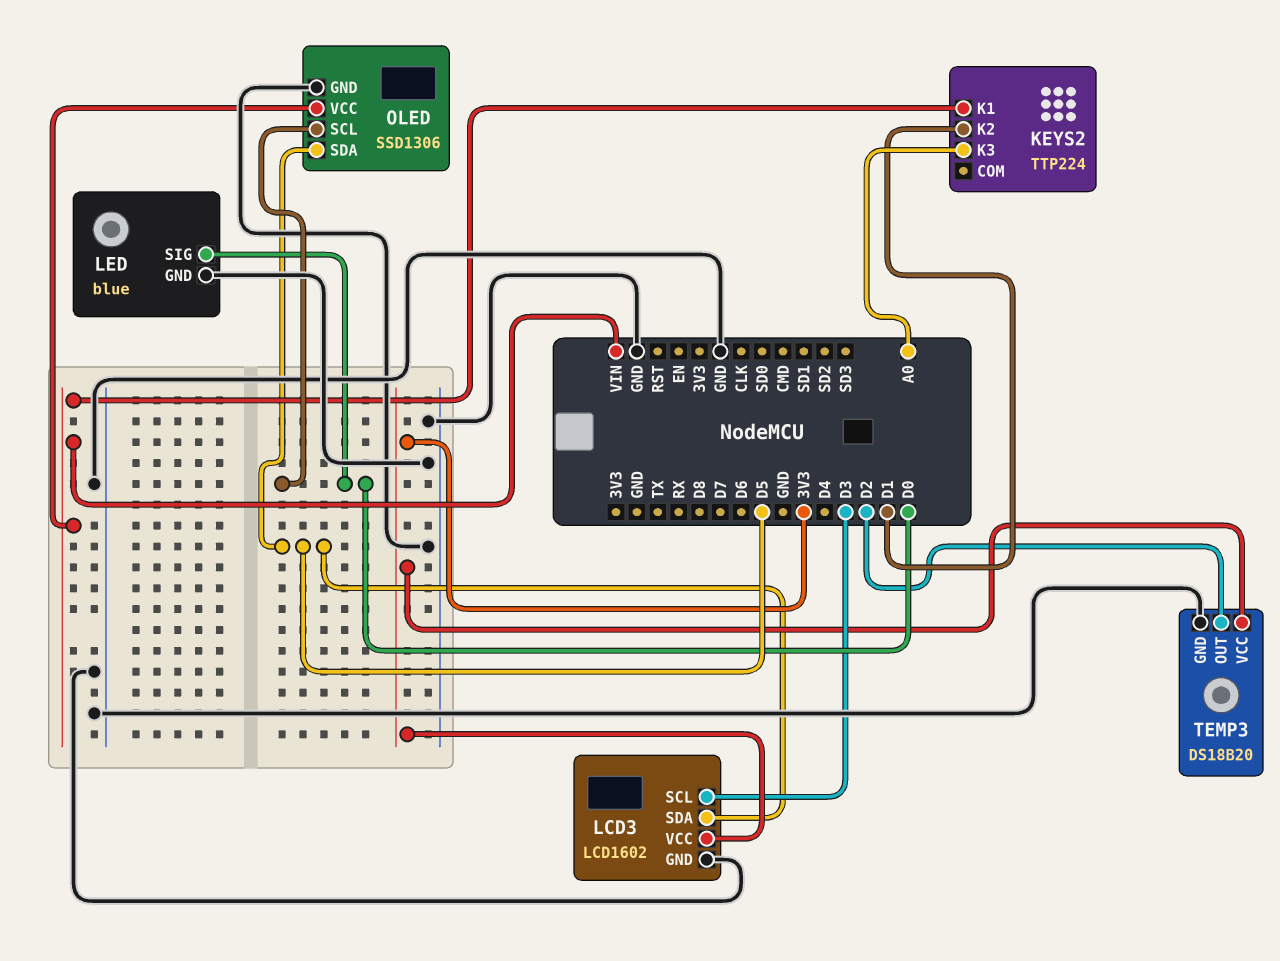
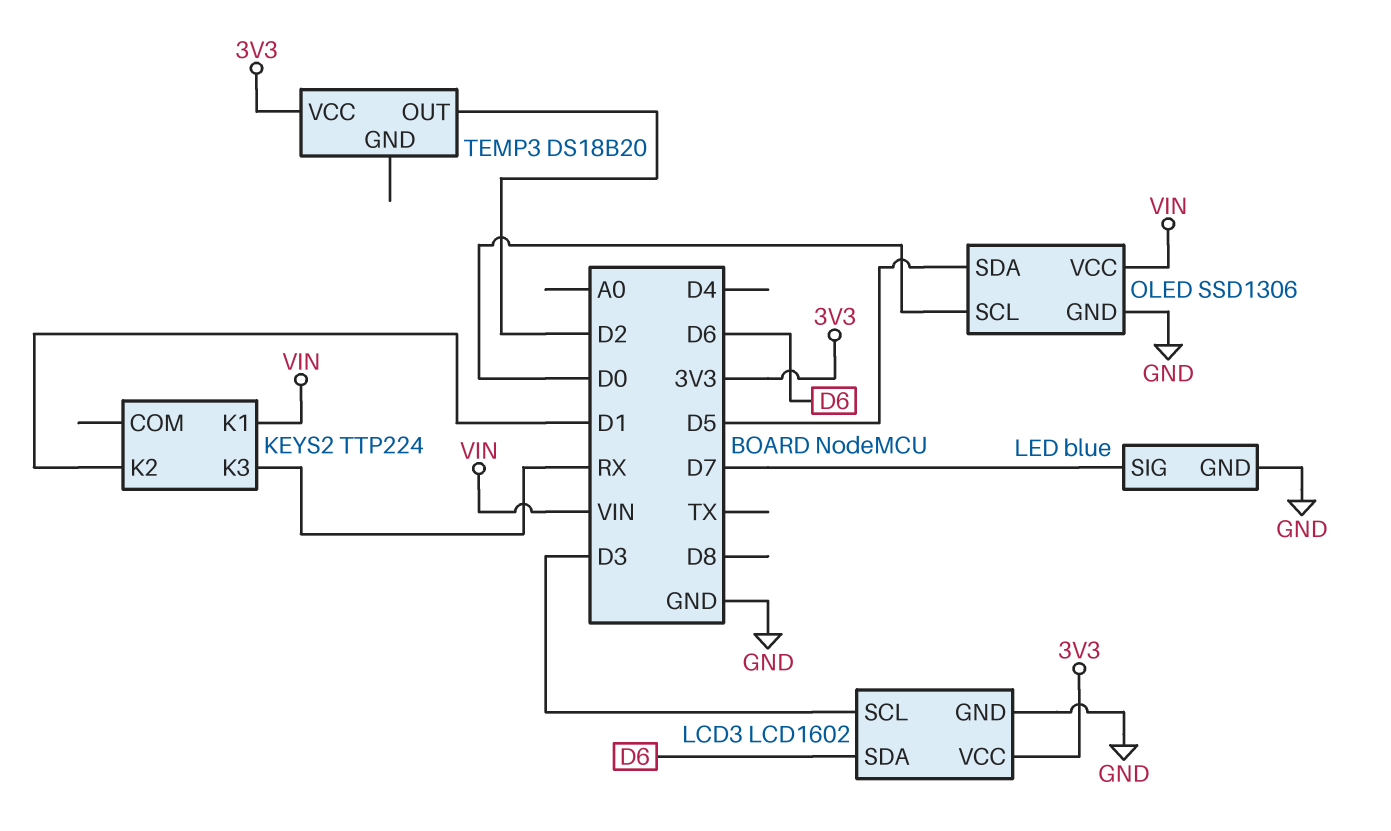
KEYS2 pin K3: A0 -> RX
LCD3 pin SDA: D5 -> D6
LED pin SIG: D0 -> D7
TEMP3 pin GND: GND -> none

